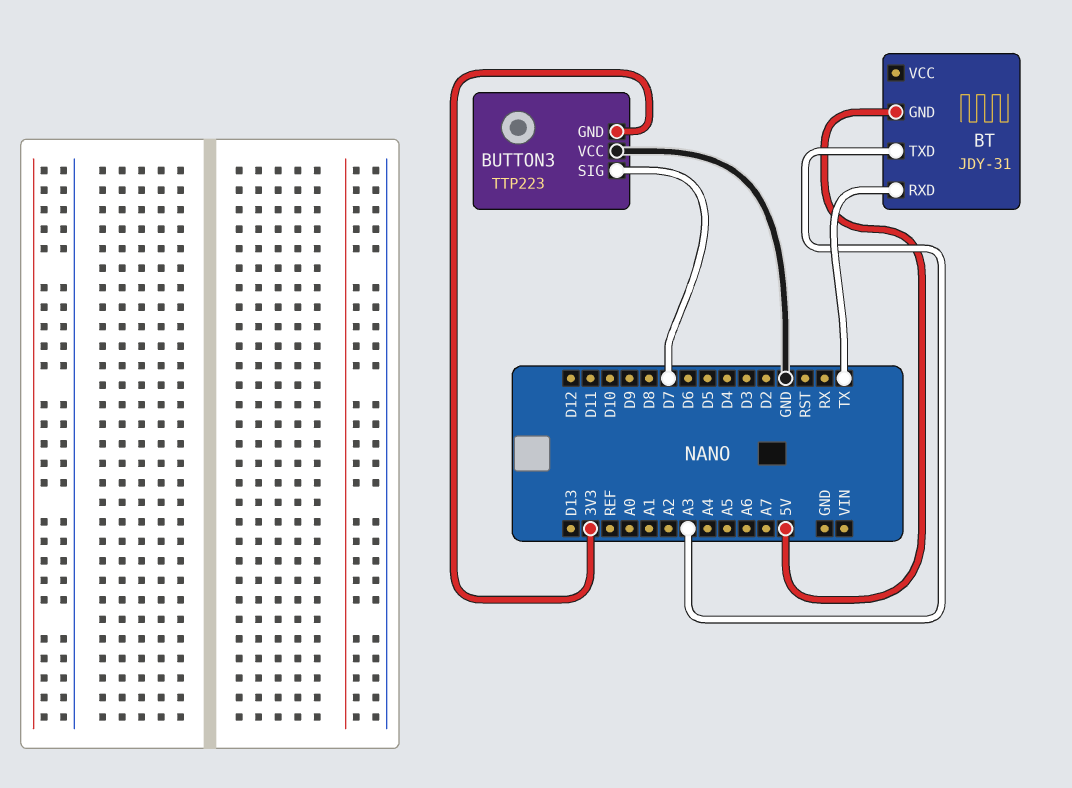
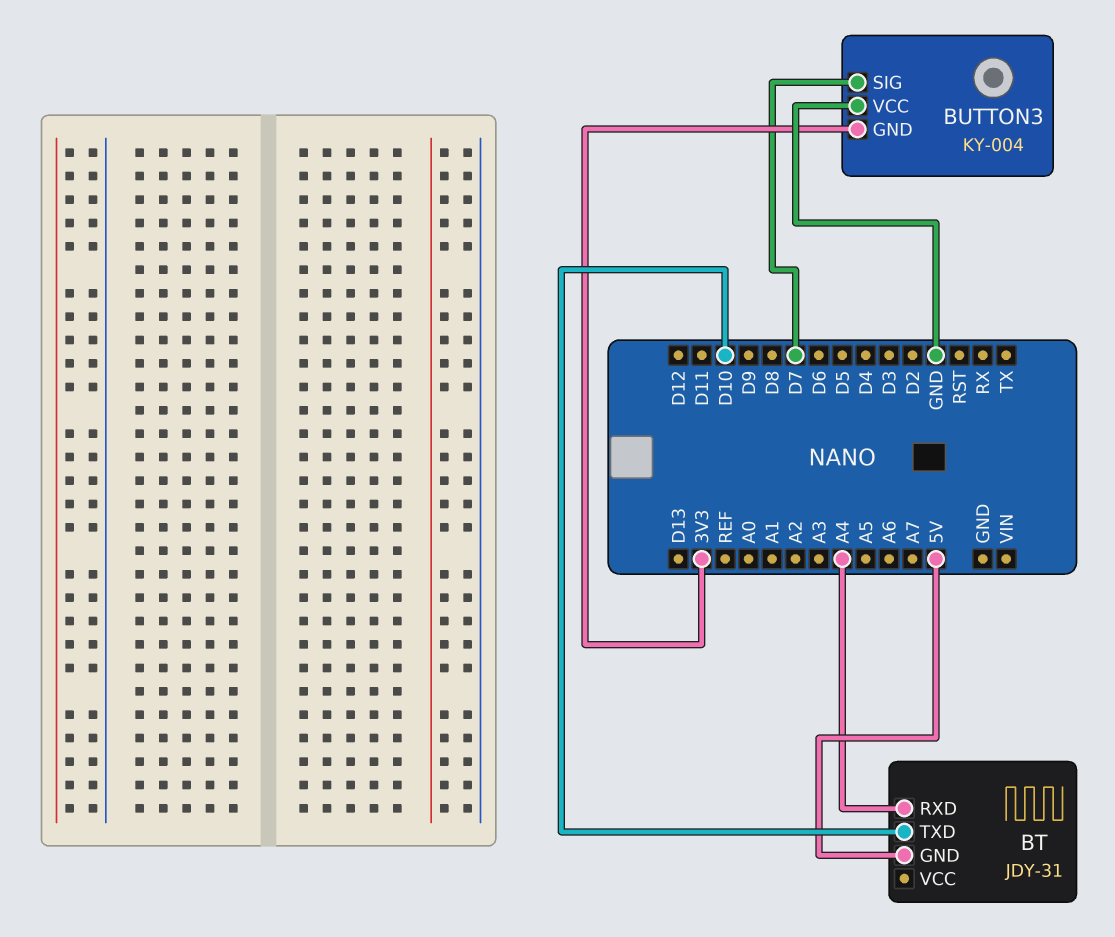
BT pin RXD: TX -> A4
BT pin TXD: A3 -> D10
BUTTON3: TTP223 -> KY-004

